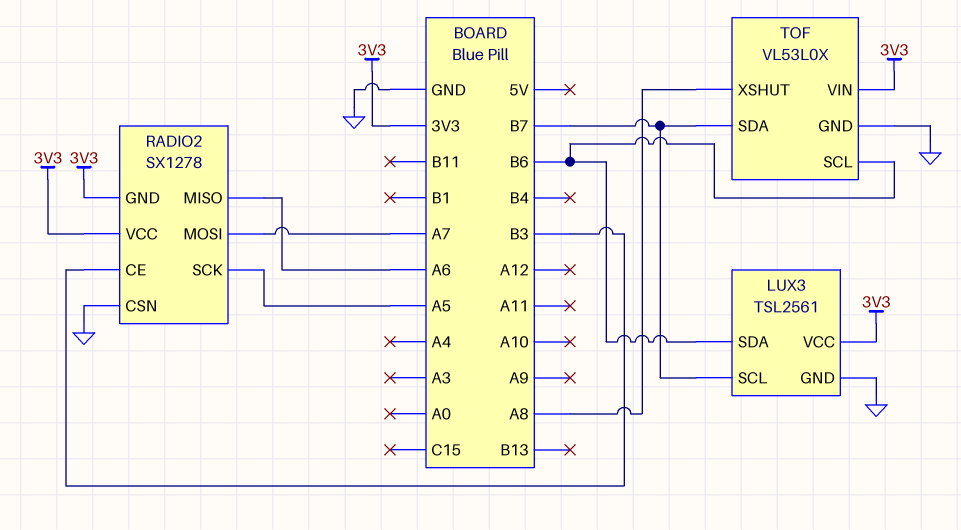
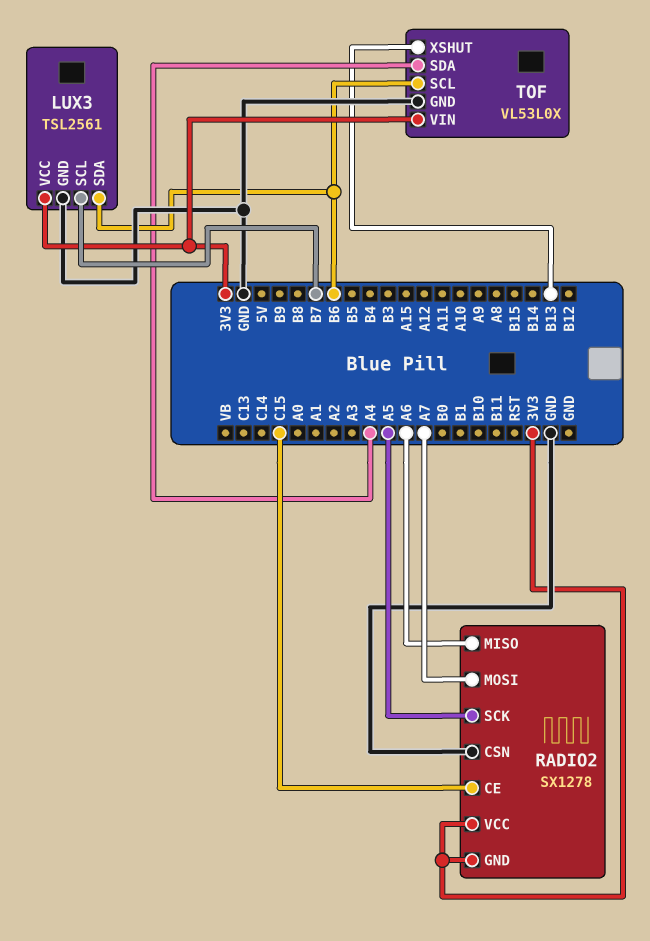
RADIO2 pin CE: B3 -> C15
TOF pin SDA: B7 -> A4
TOF pin XSHUT: A8 -> B13

